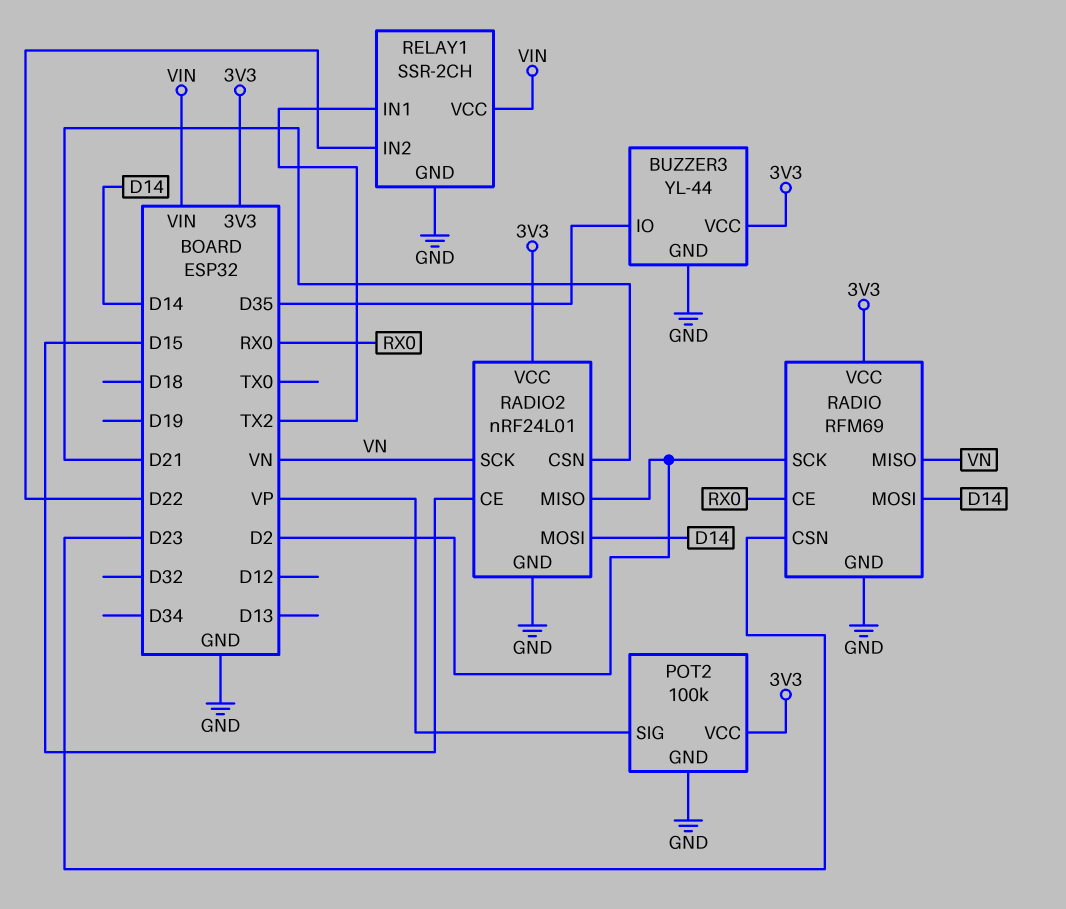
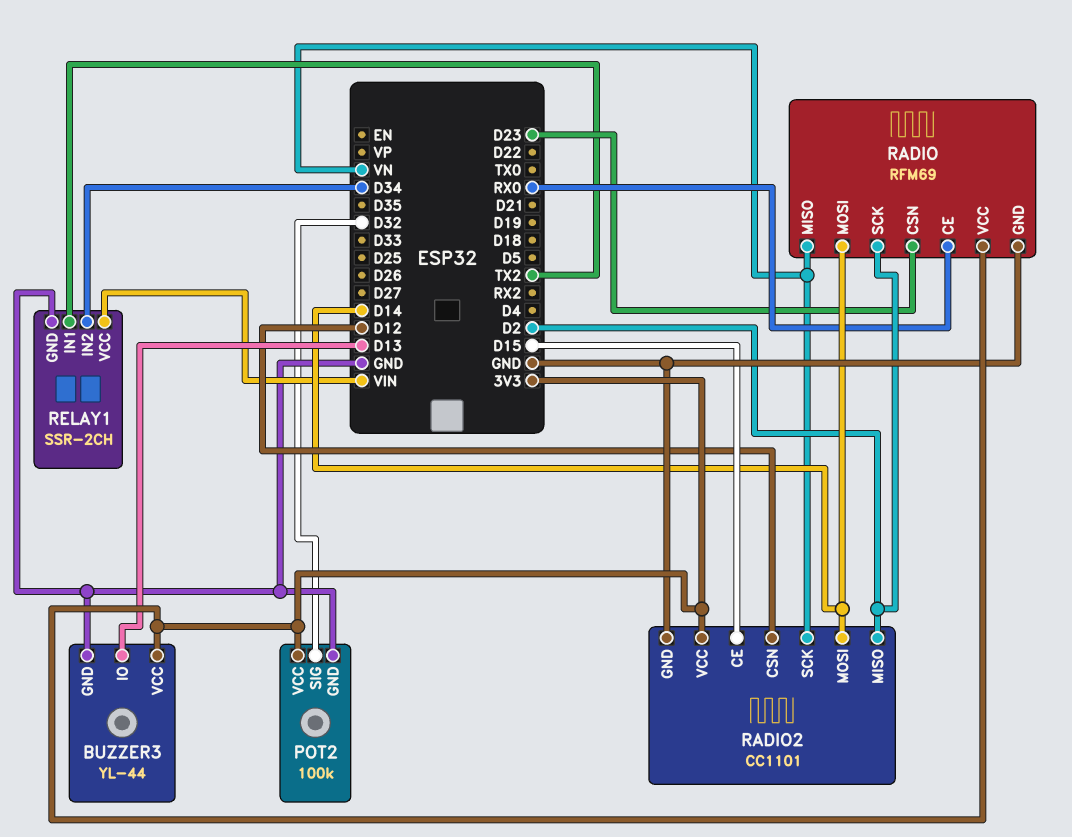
BUZZER3 pin IO: D35 -> D13
POT2 pin SIG: VP -> D32
RADIO2: nRF24L01 -> CC1101
RADIO2 pin CSN: D21 -> D12
RELAY1 pin IN2: D22 -> D34

